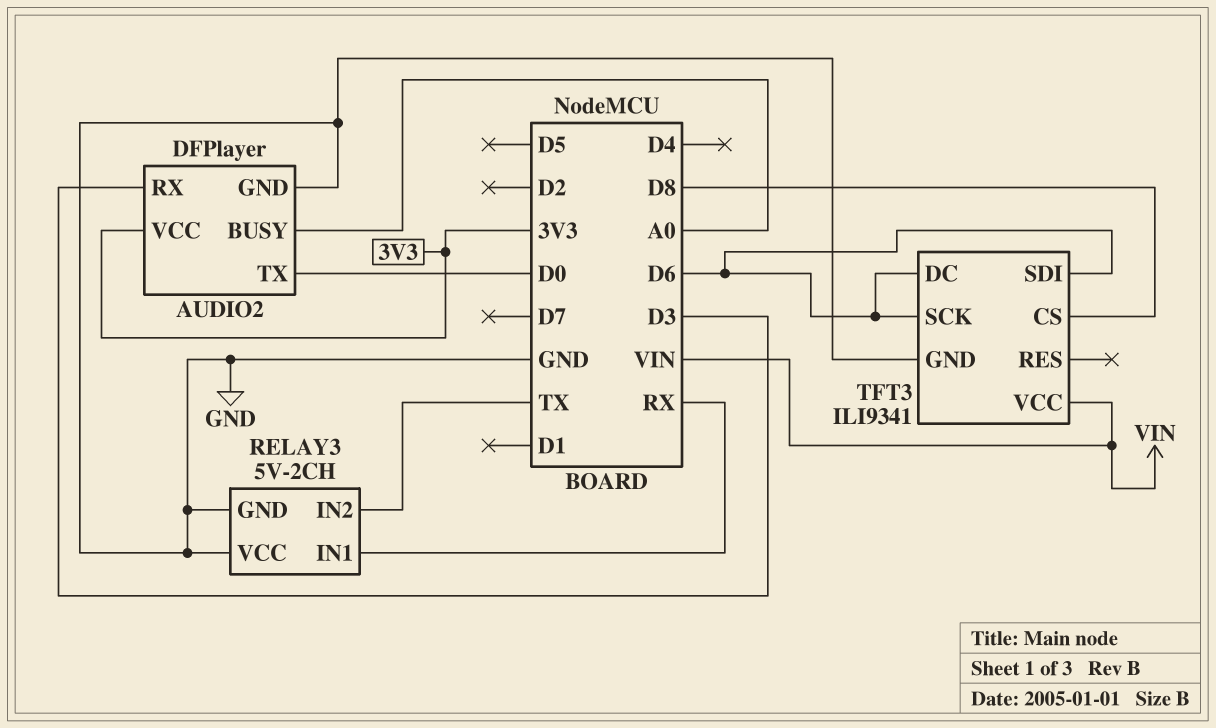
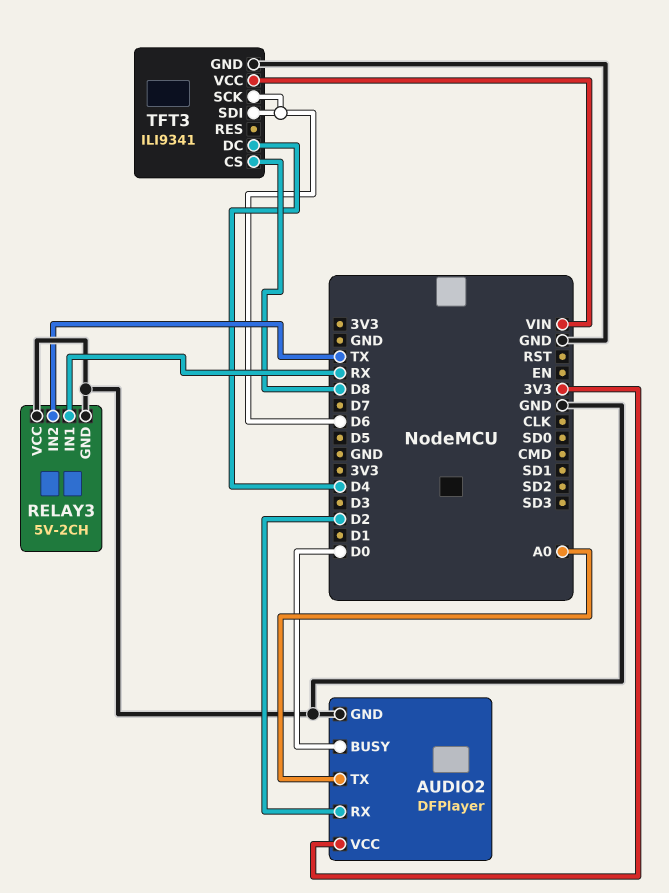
AUDIO2 pin BUSY: A0 -> D0
AUDIO2 pin RX: D3 -> D2
AUDIO2 pin TX: D0 -> A0
TFT3 pin DC: D6 -> D4

